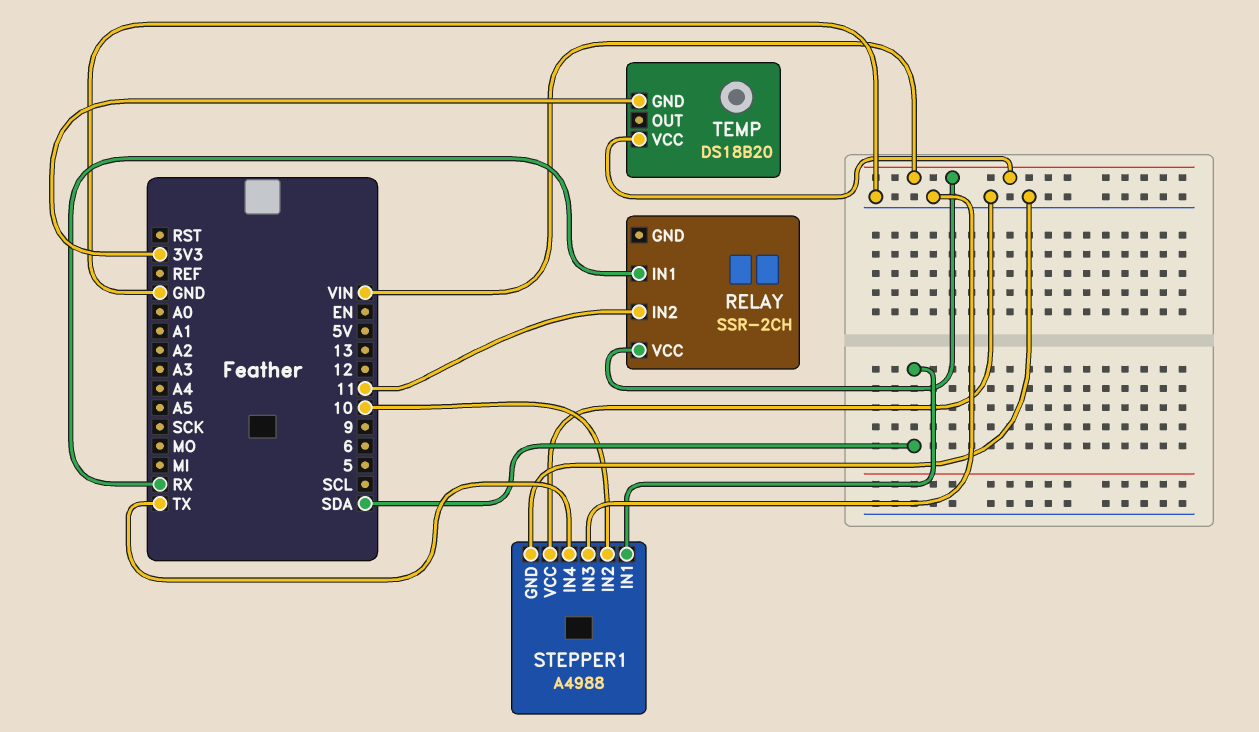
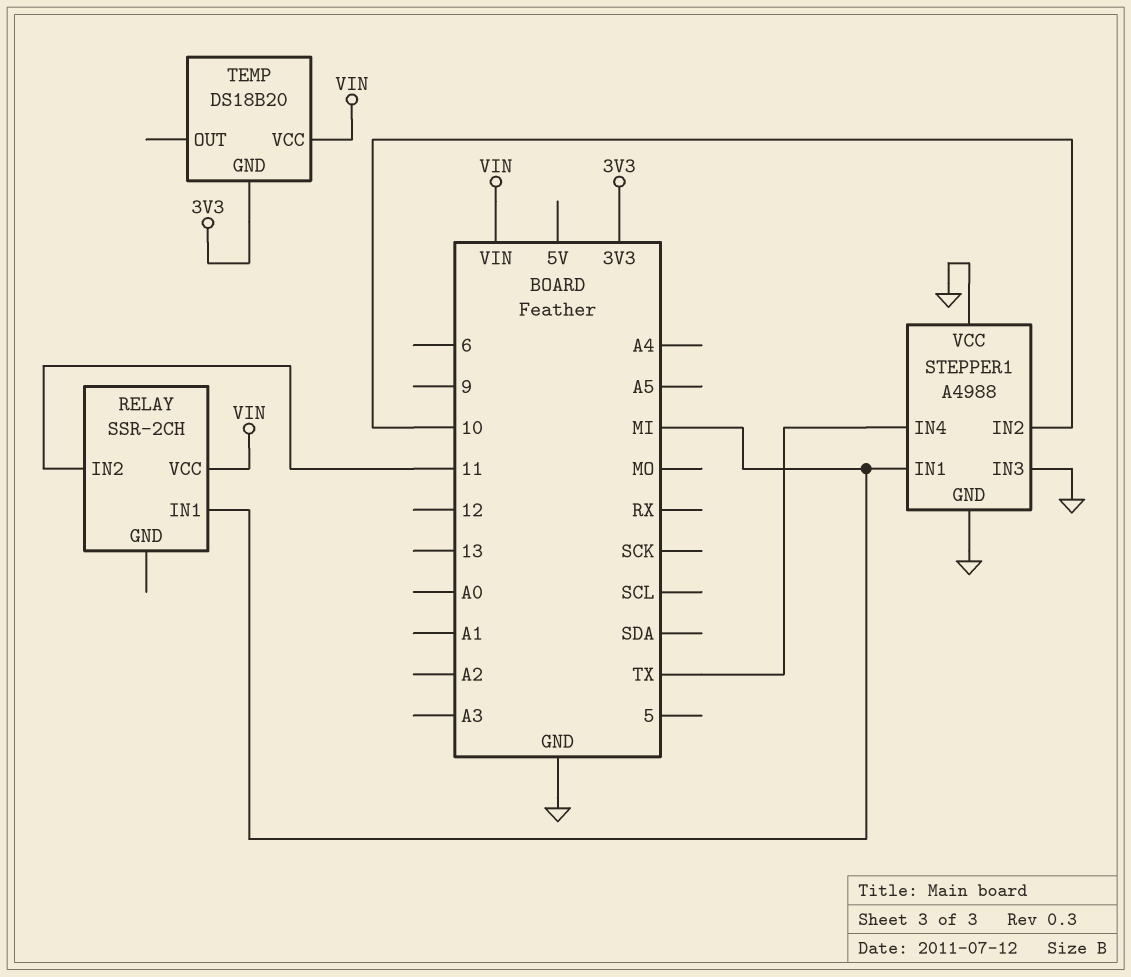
RELAY pin IN1: RX -> MI
STEPPER1 pin IN1: SDA -> MI

